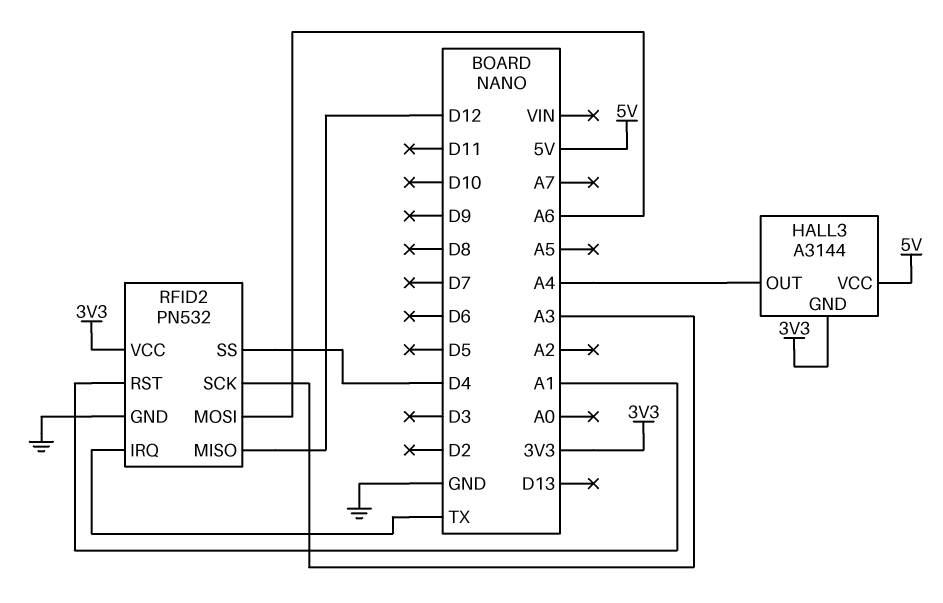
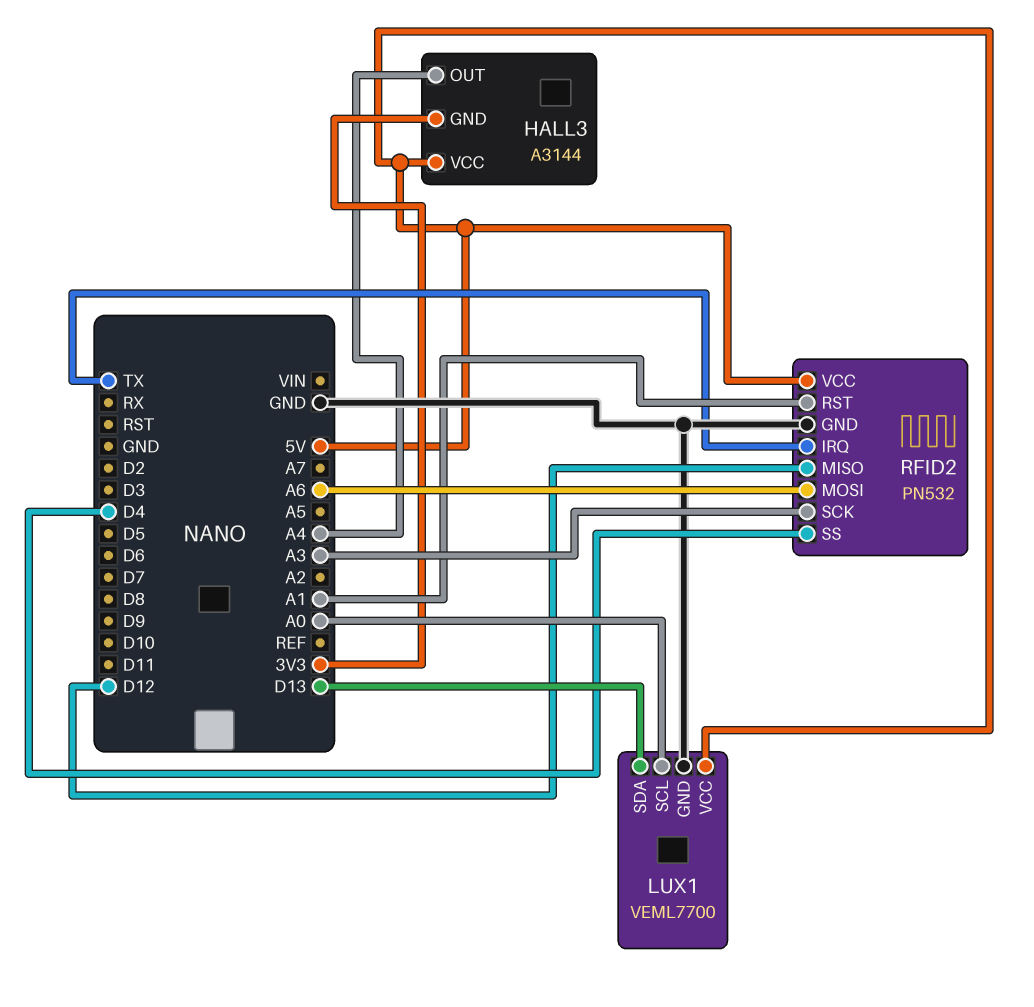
LUX1: none -> VEML7700
LUX1 pin GND: none -> GND
LUX1 pin SCL: none -> A0
LUX1 pin SDA: none -> D13
LUX1 pin VCC: none -> 5V
RFID2 pin VCC: 3V3 -> 5V

